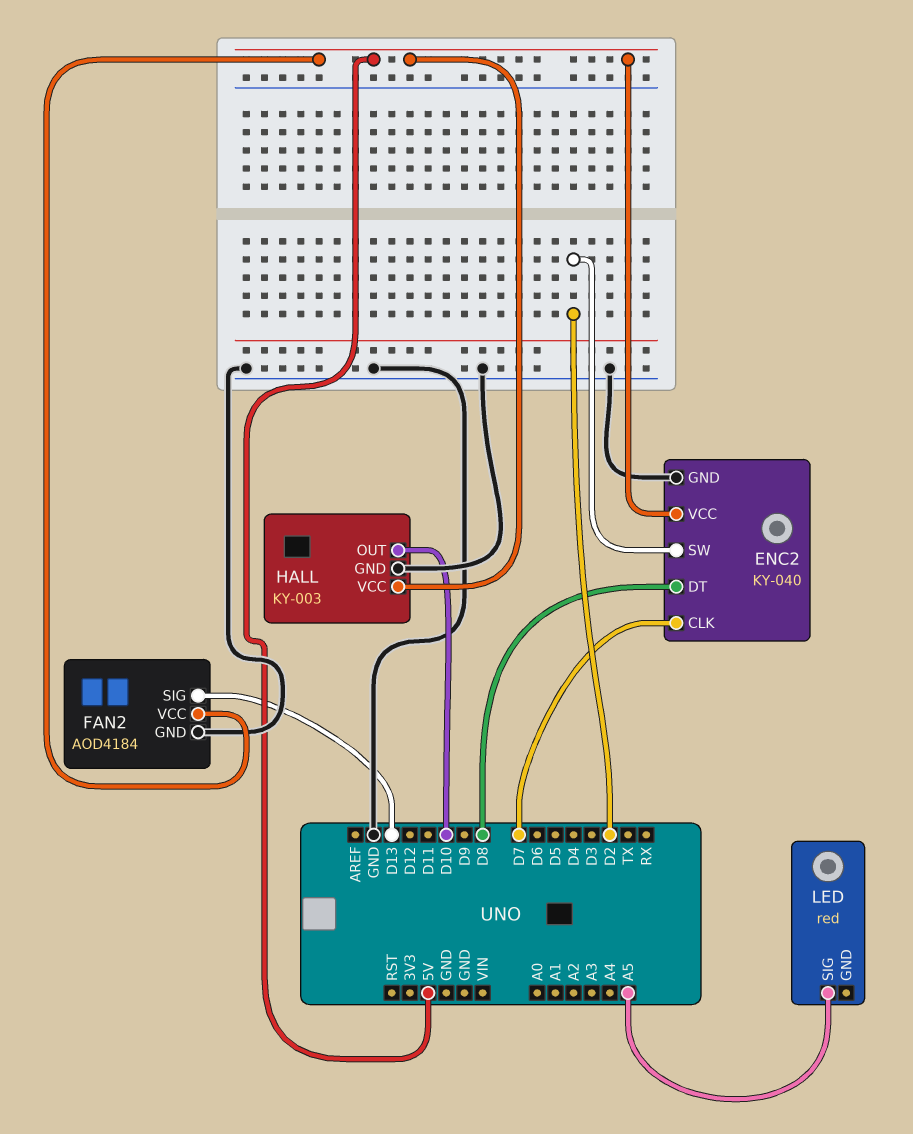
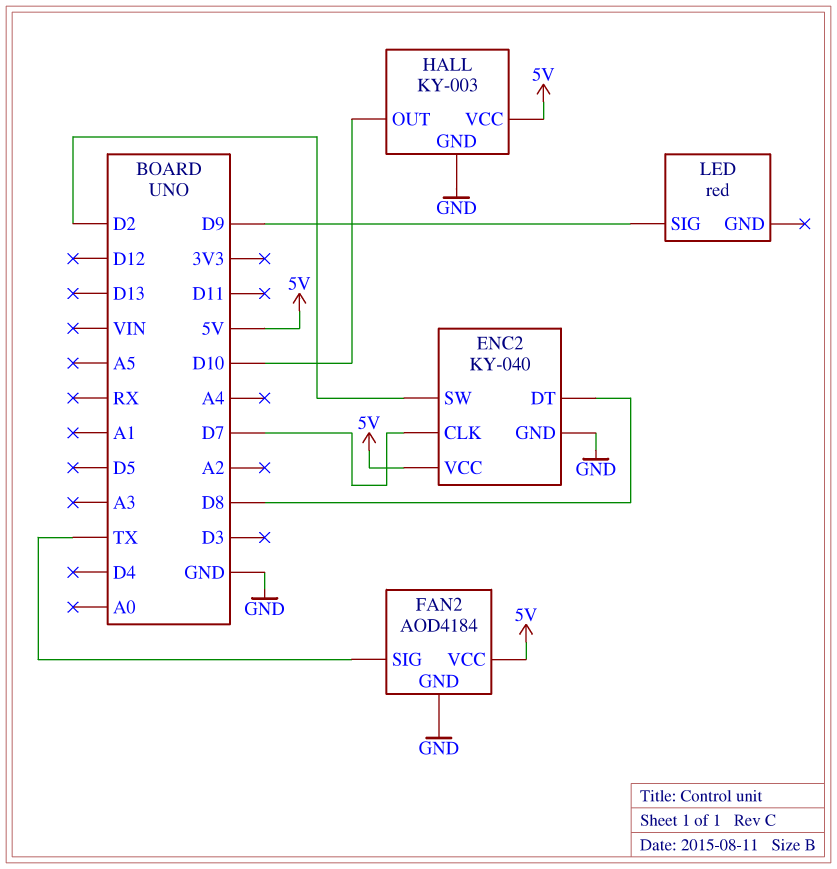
FAN2 pin SIG: D13 -> TX
LED pin SIG: A5 -> D9

